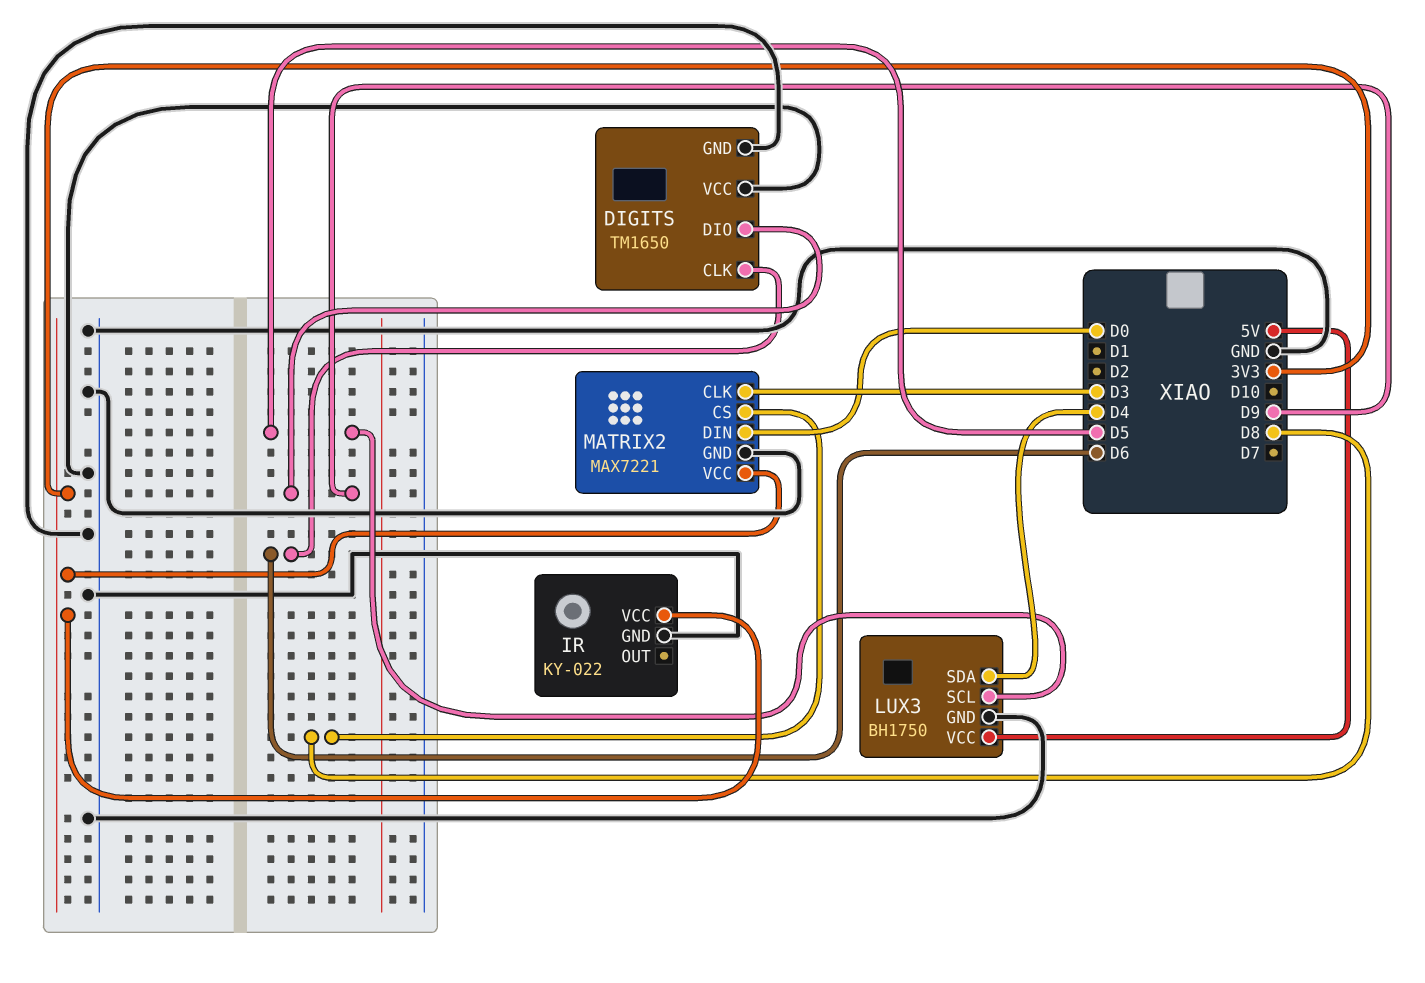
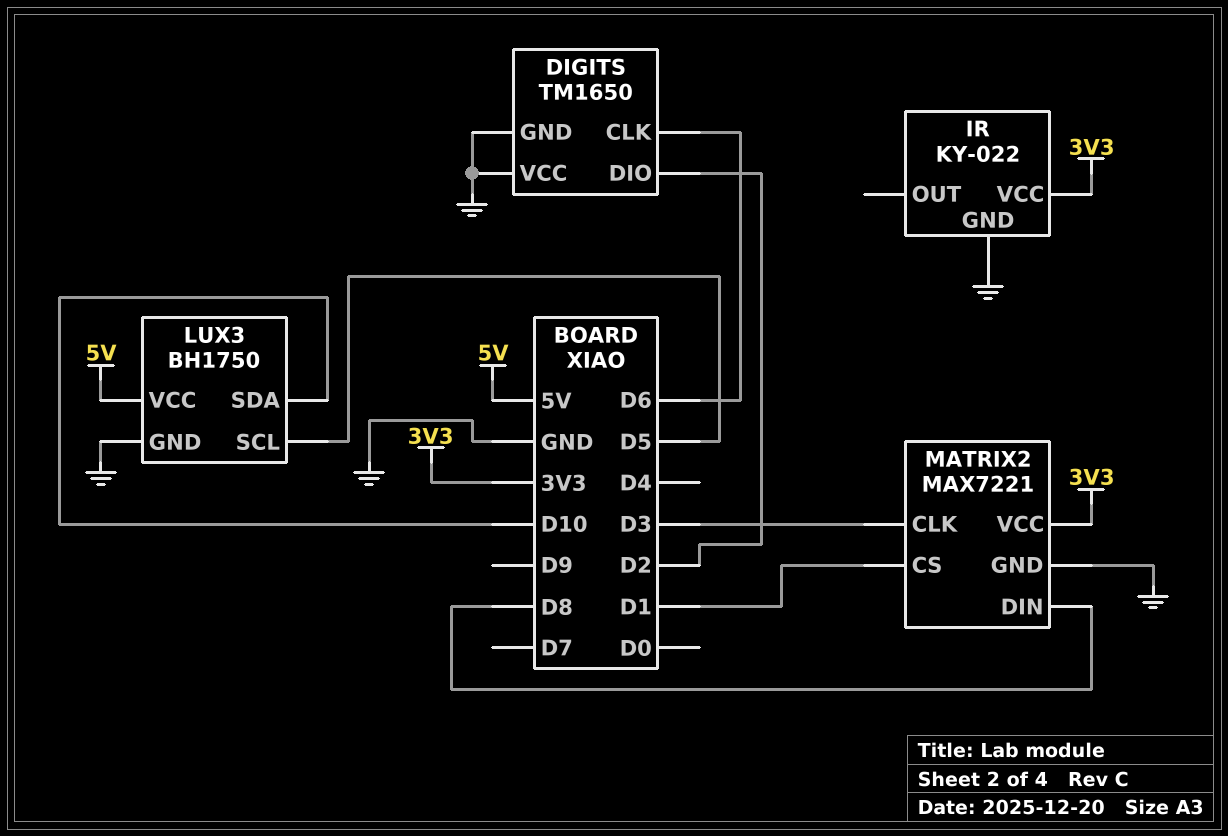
DIGITS pin DIO: D9 -> D2
LUX3 pin SDA: D4 -> D10
MATRIX2 pin CS: D8 -> D1
MATRIX2 pin DIN: D0 -> D8

